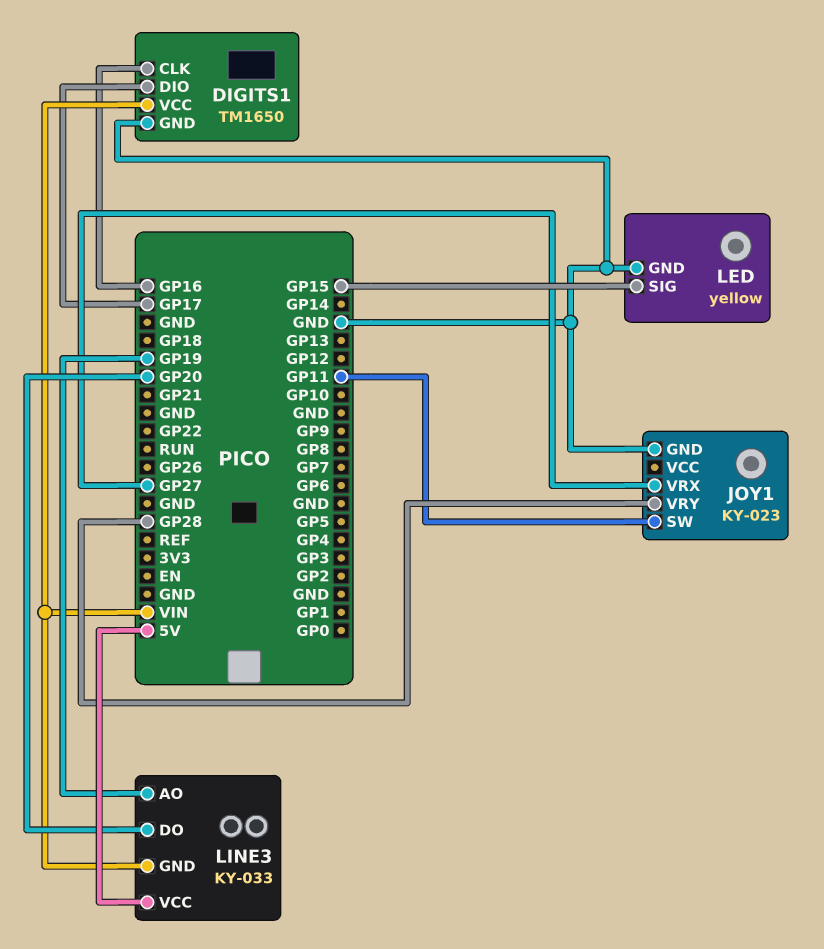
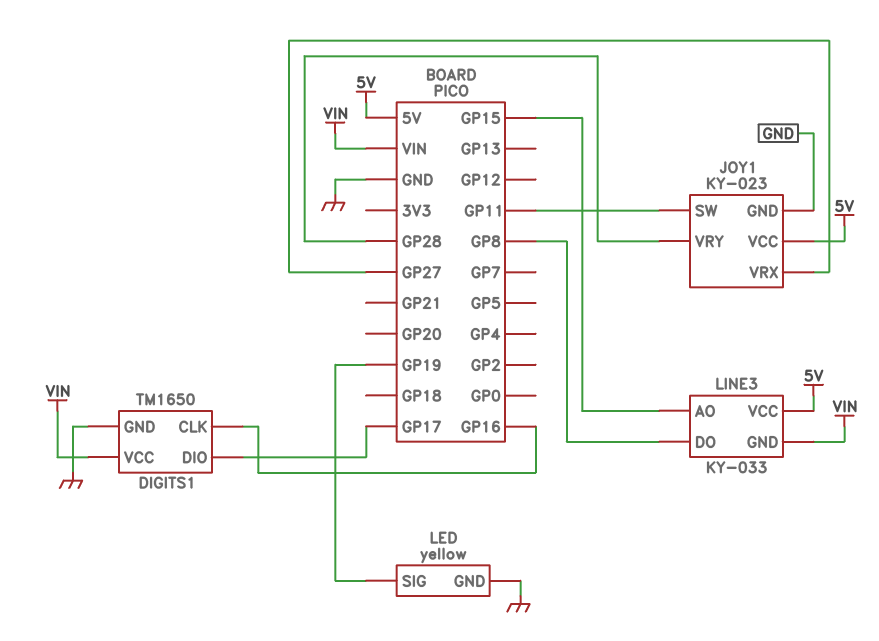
JOY1 pin VCC: none -> 5V
LED pin SIG: GP15 -> GP19
LINE3 pin AO: GP19 -> GP15
LINE3 pin DO: GP20 -> GP8

